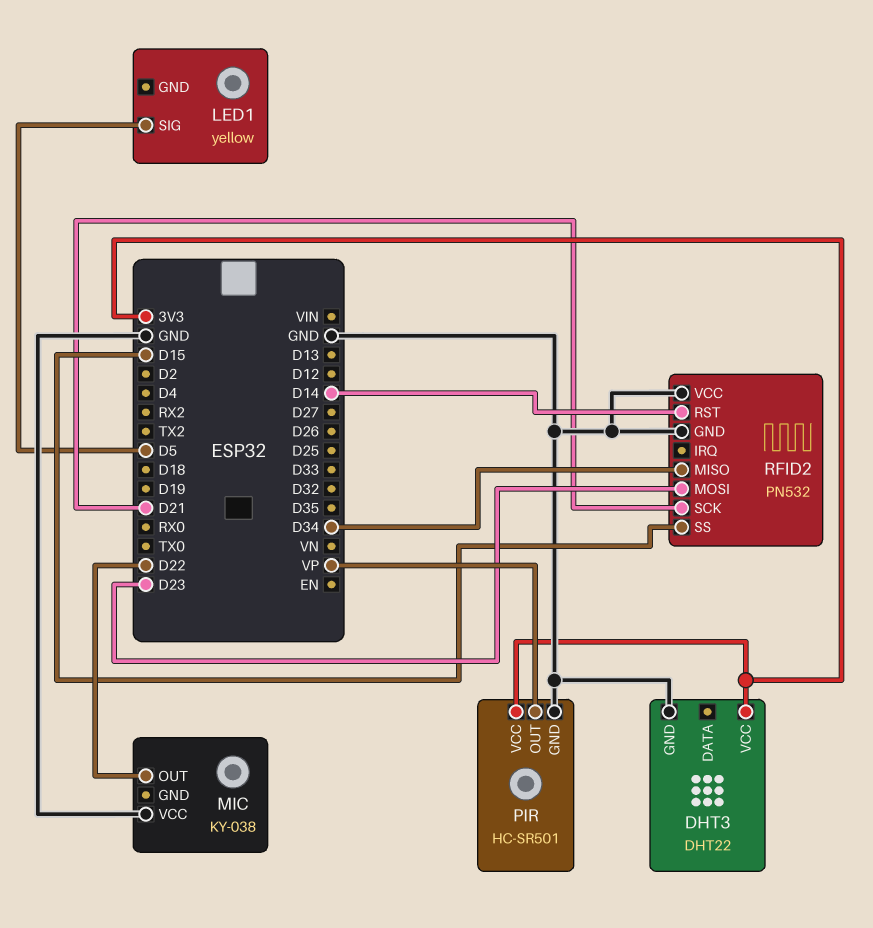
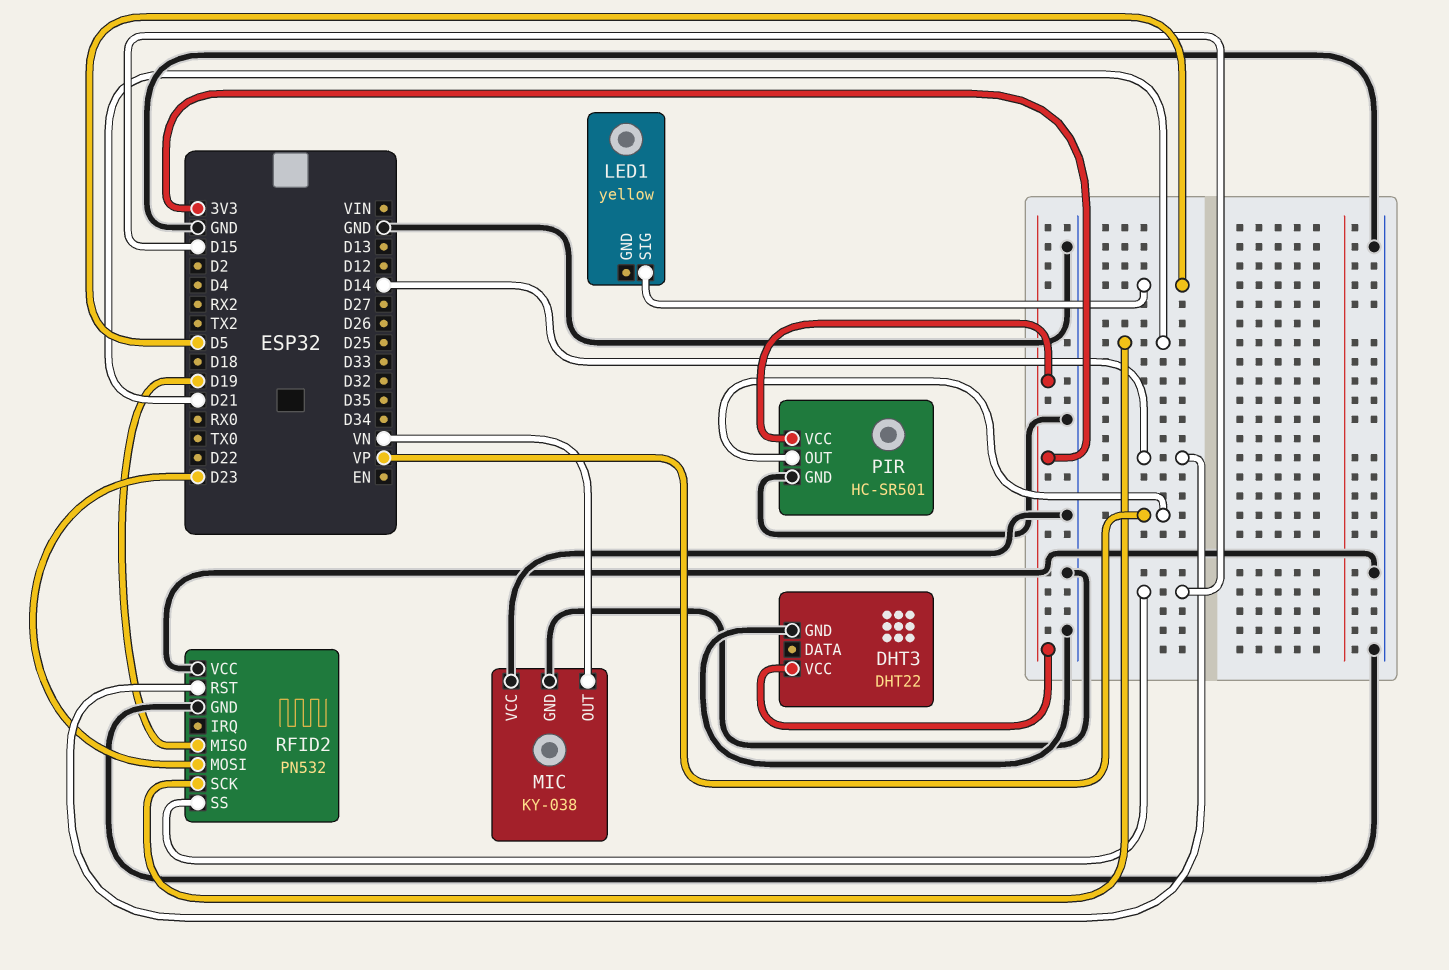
MIC pin GND: none -> GND
MIC pin OUT: D22 -> VN
RFID2 pin MISO: D34 -> D19

